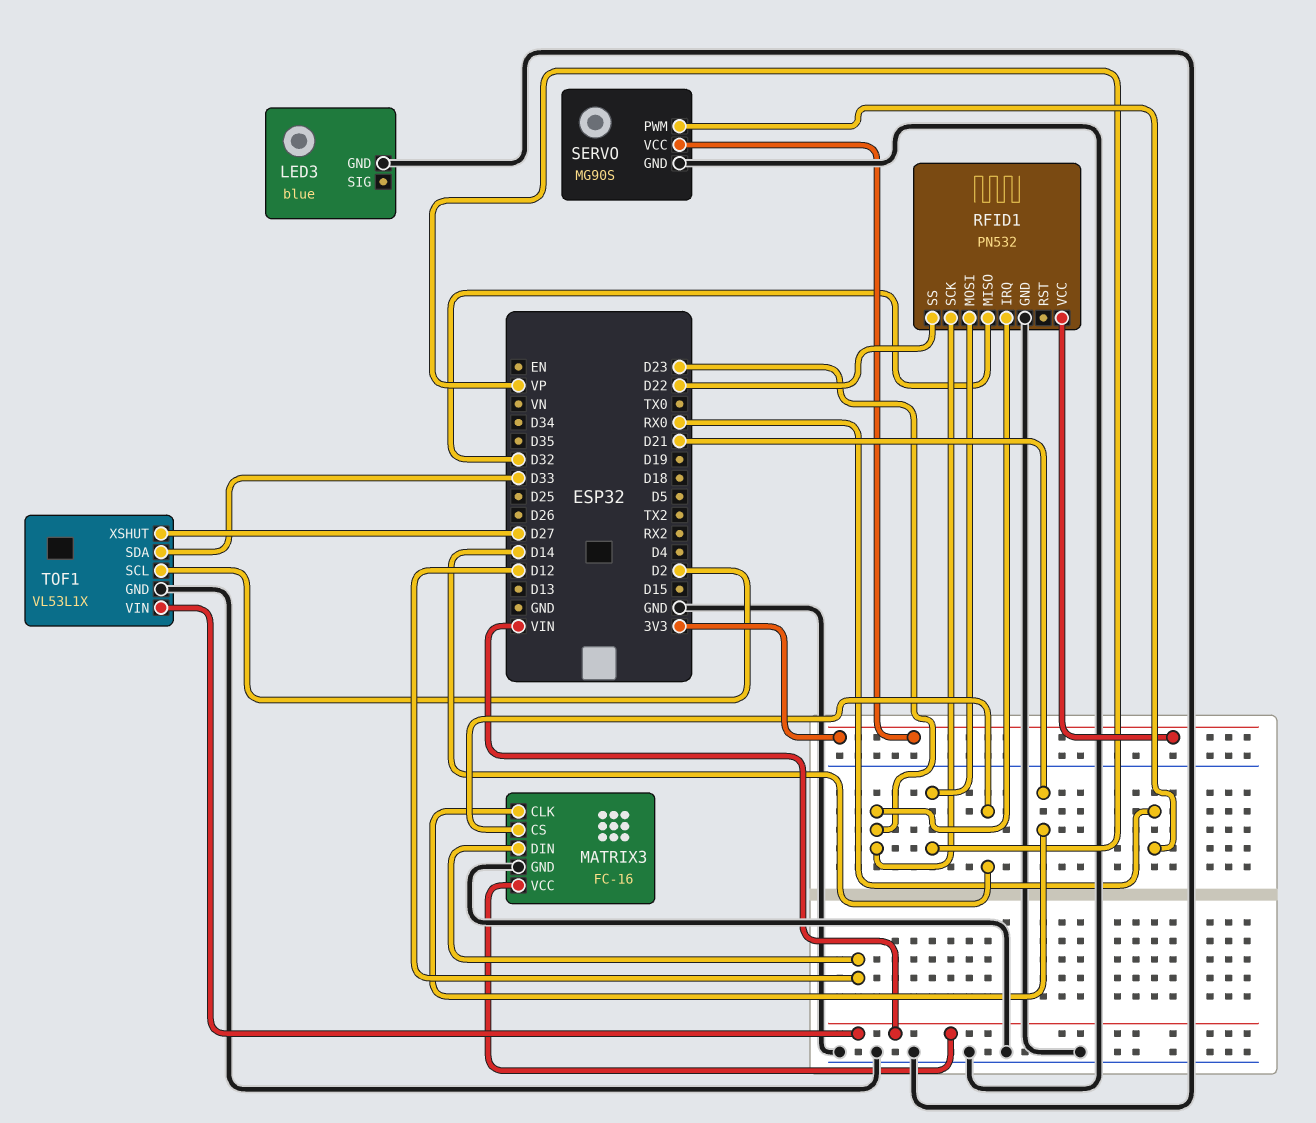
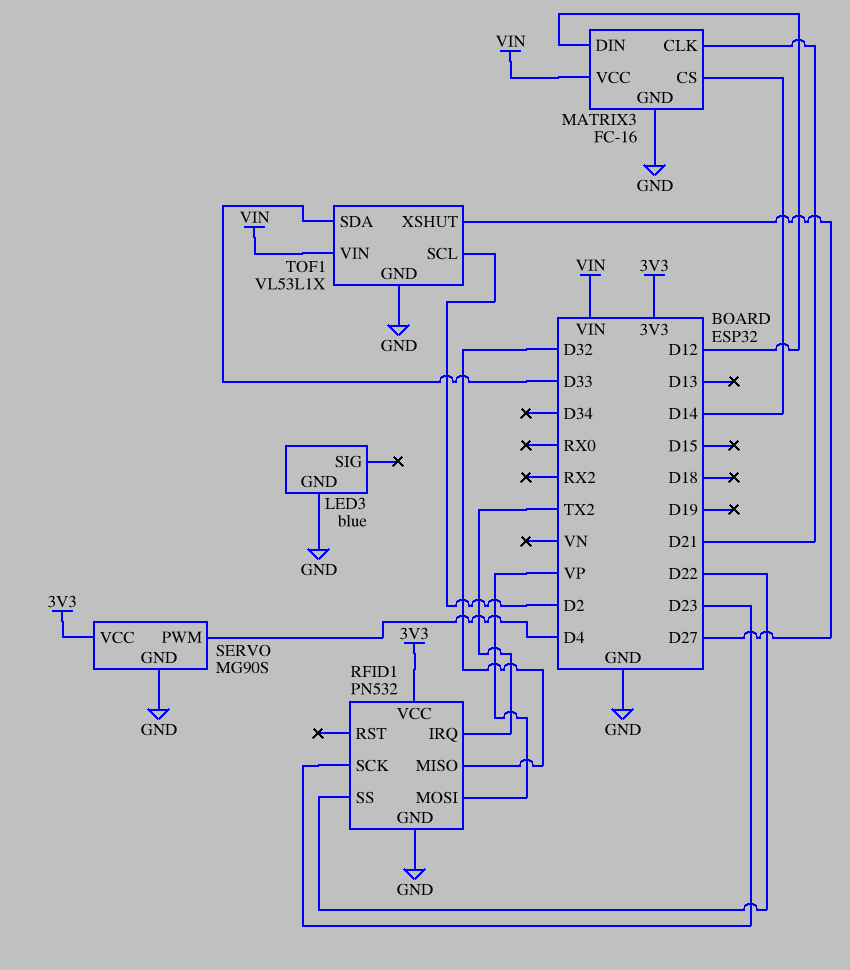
RFID1 pin IRQ: D23 -> TX2
SERVO pin PWM: RX0 -> D4

